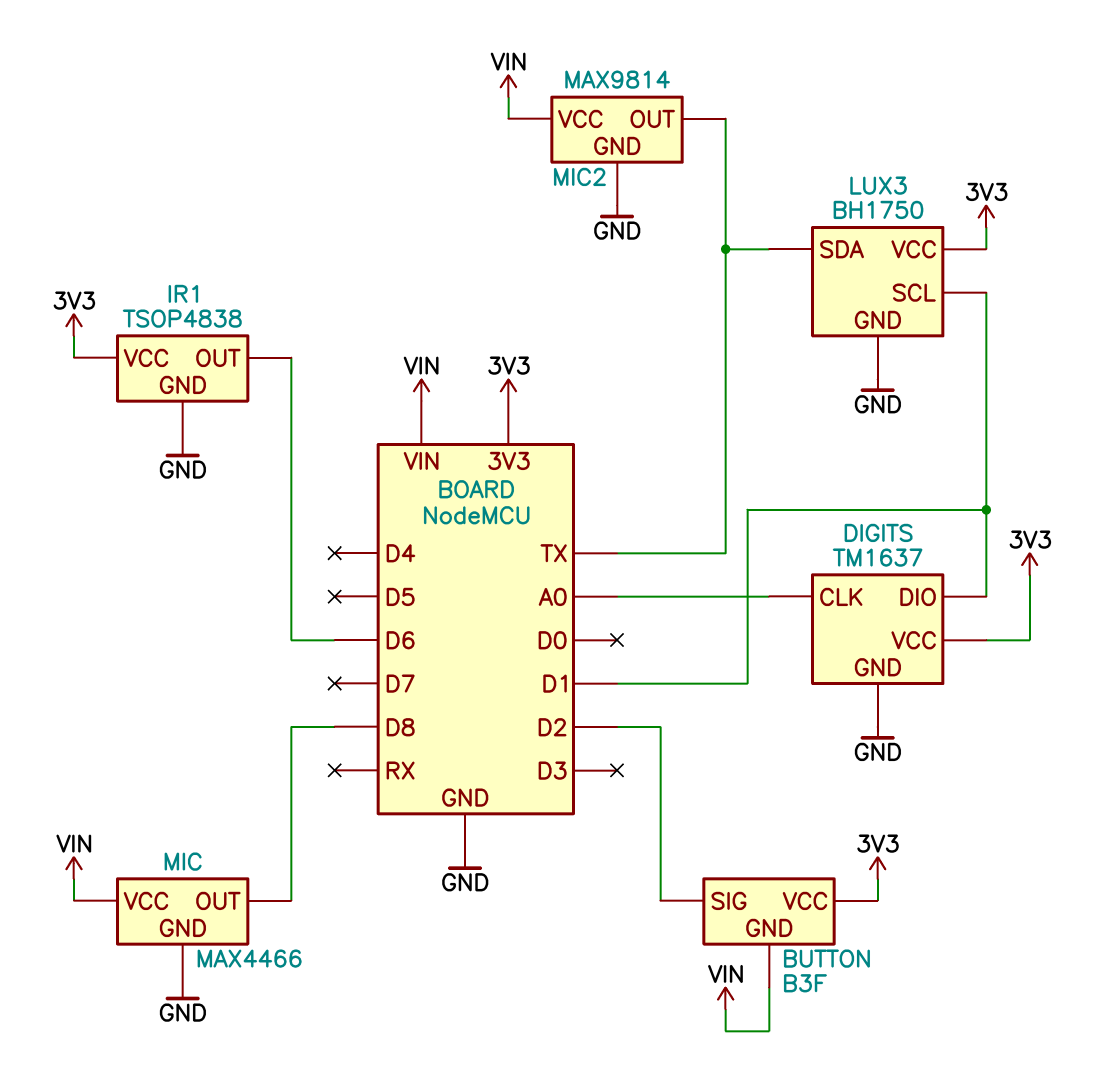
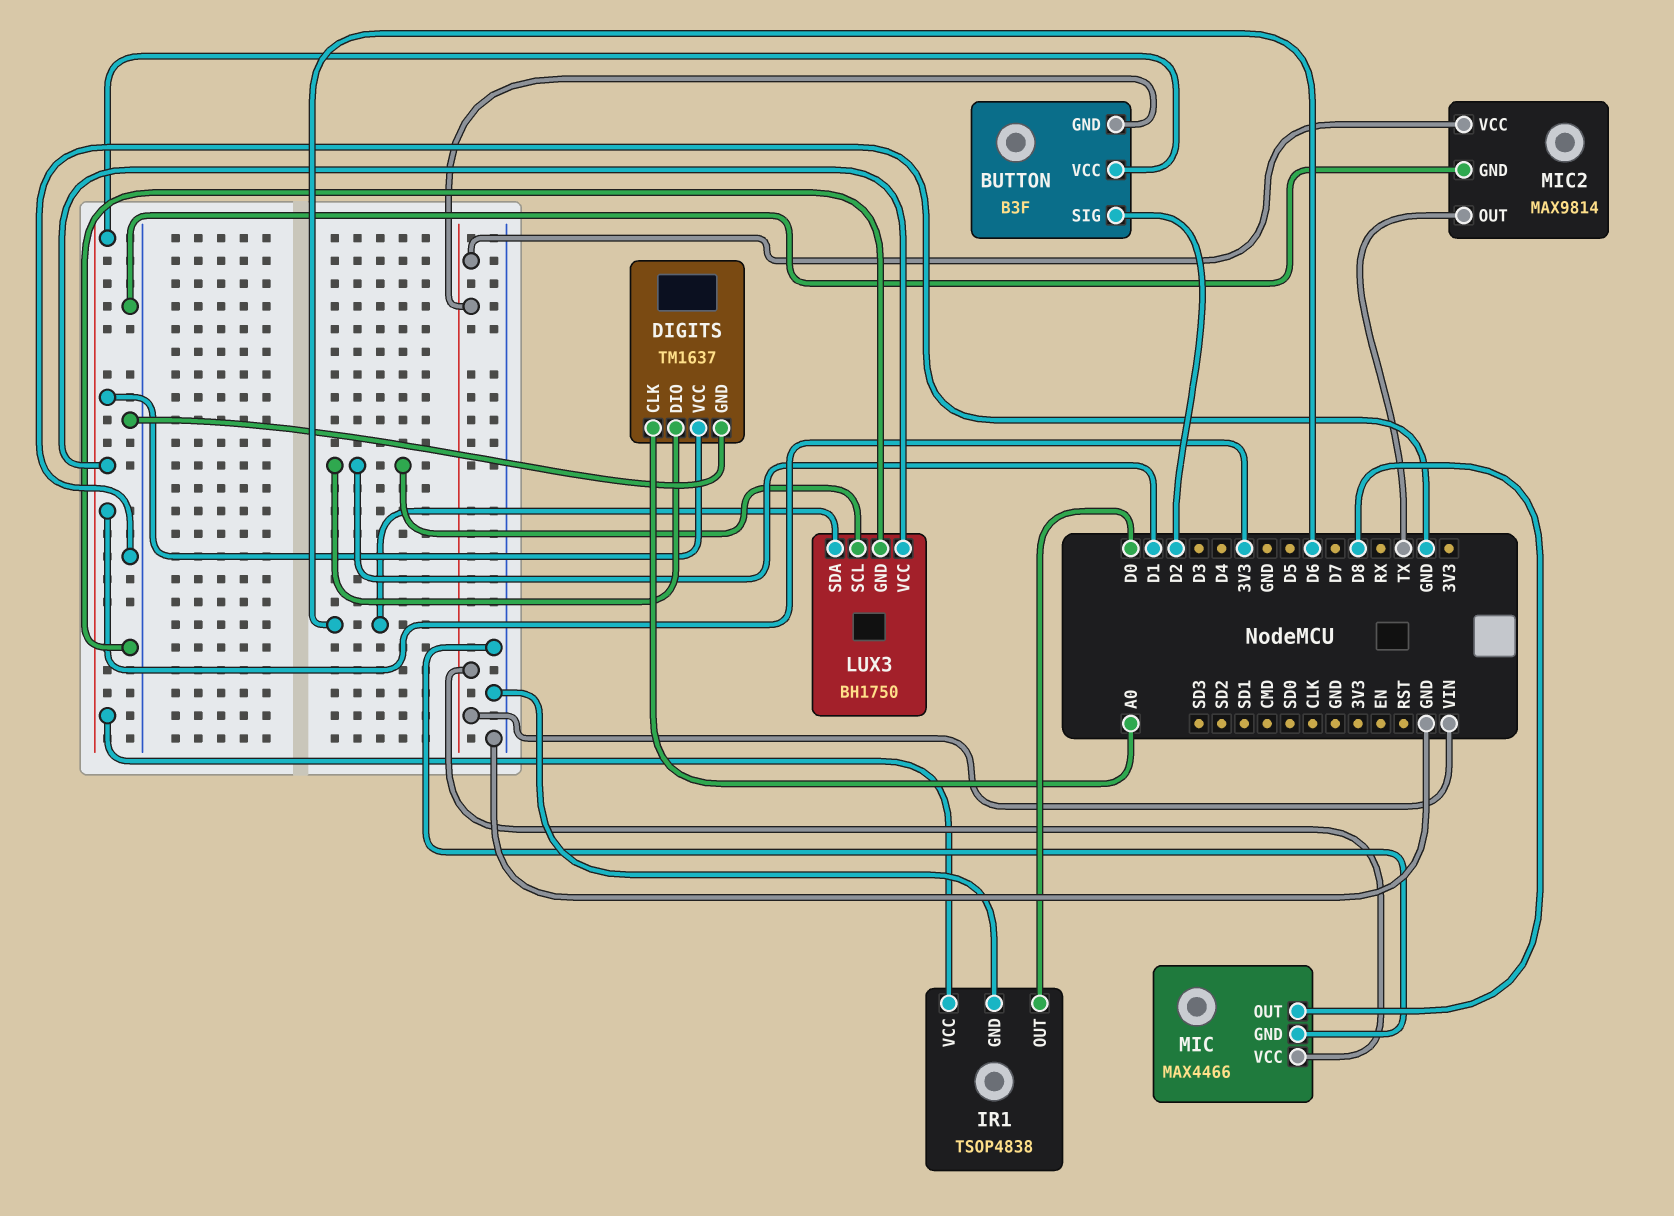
IR1 pin OUT: D6 -> D0
LUX3 pin SDA: TX -> D6

